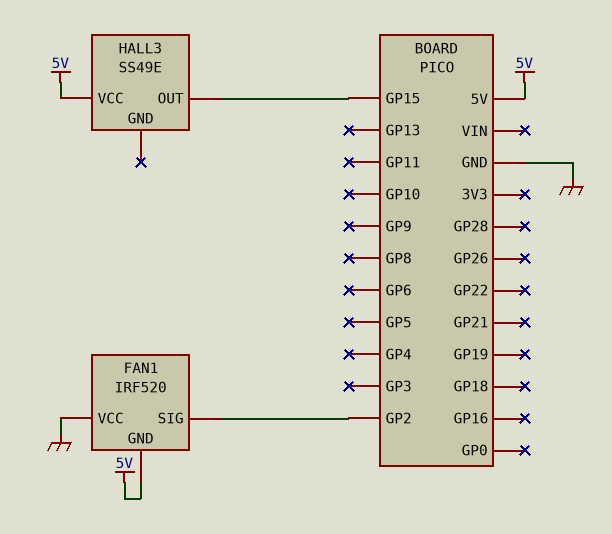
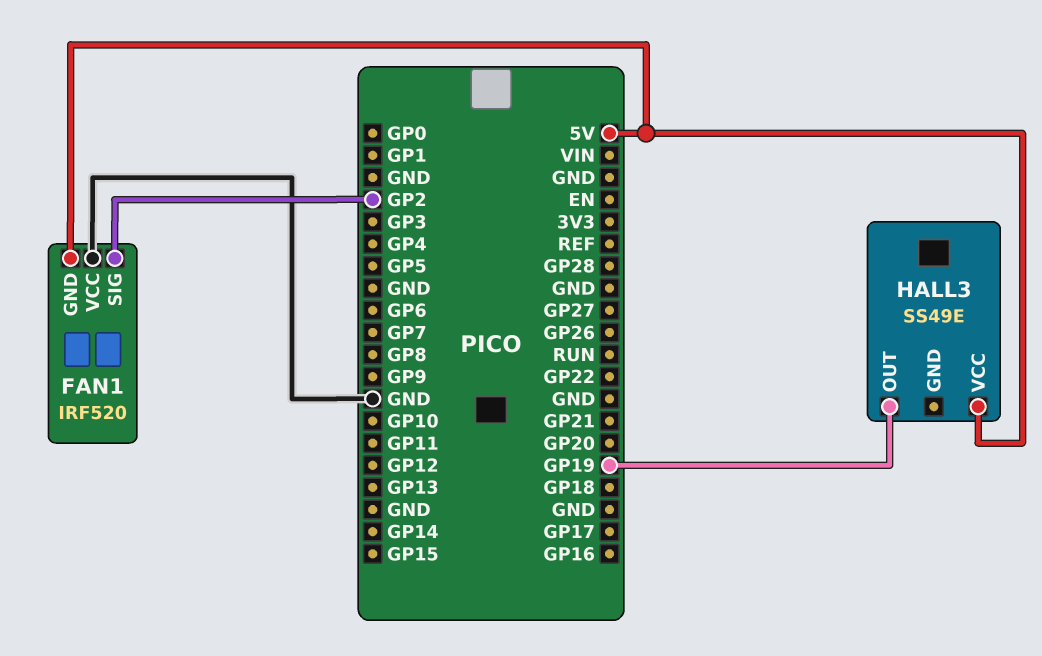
HALL3 pin OUT: GP15 -> GP19

